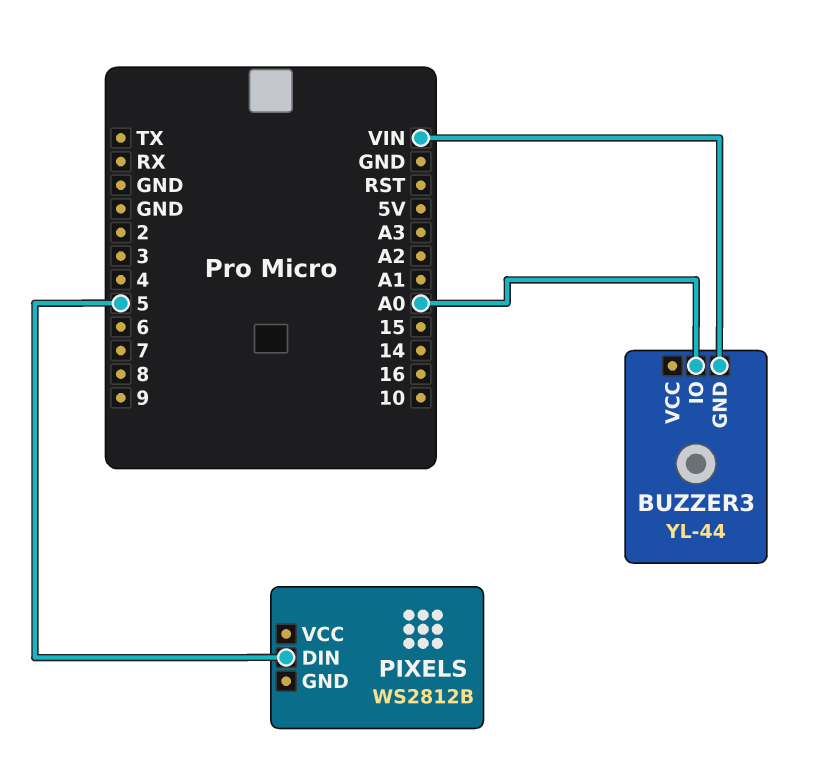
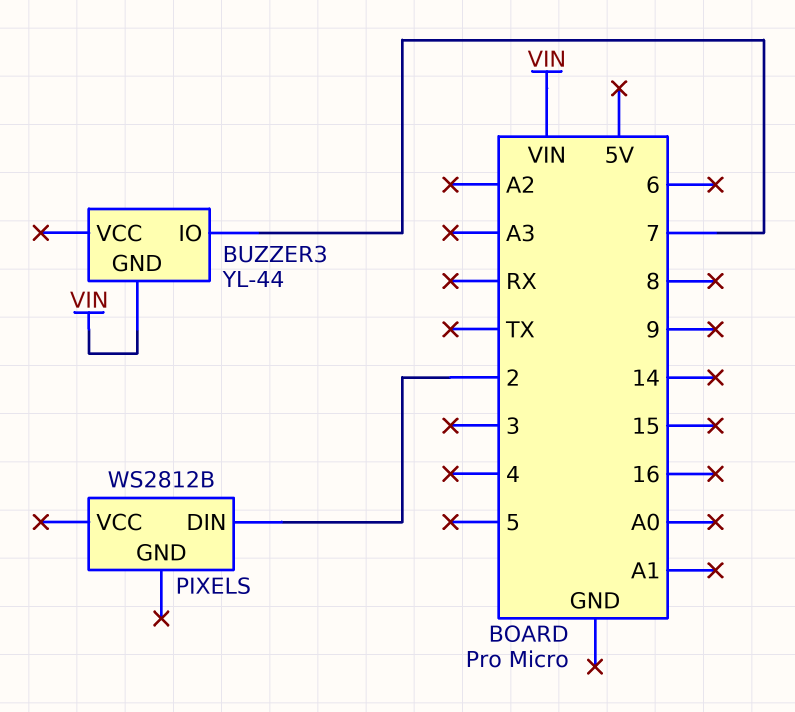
BUZZER3 pin IO: A0 -> 7
PIXELS pin DIN: 5 -> 2

